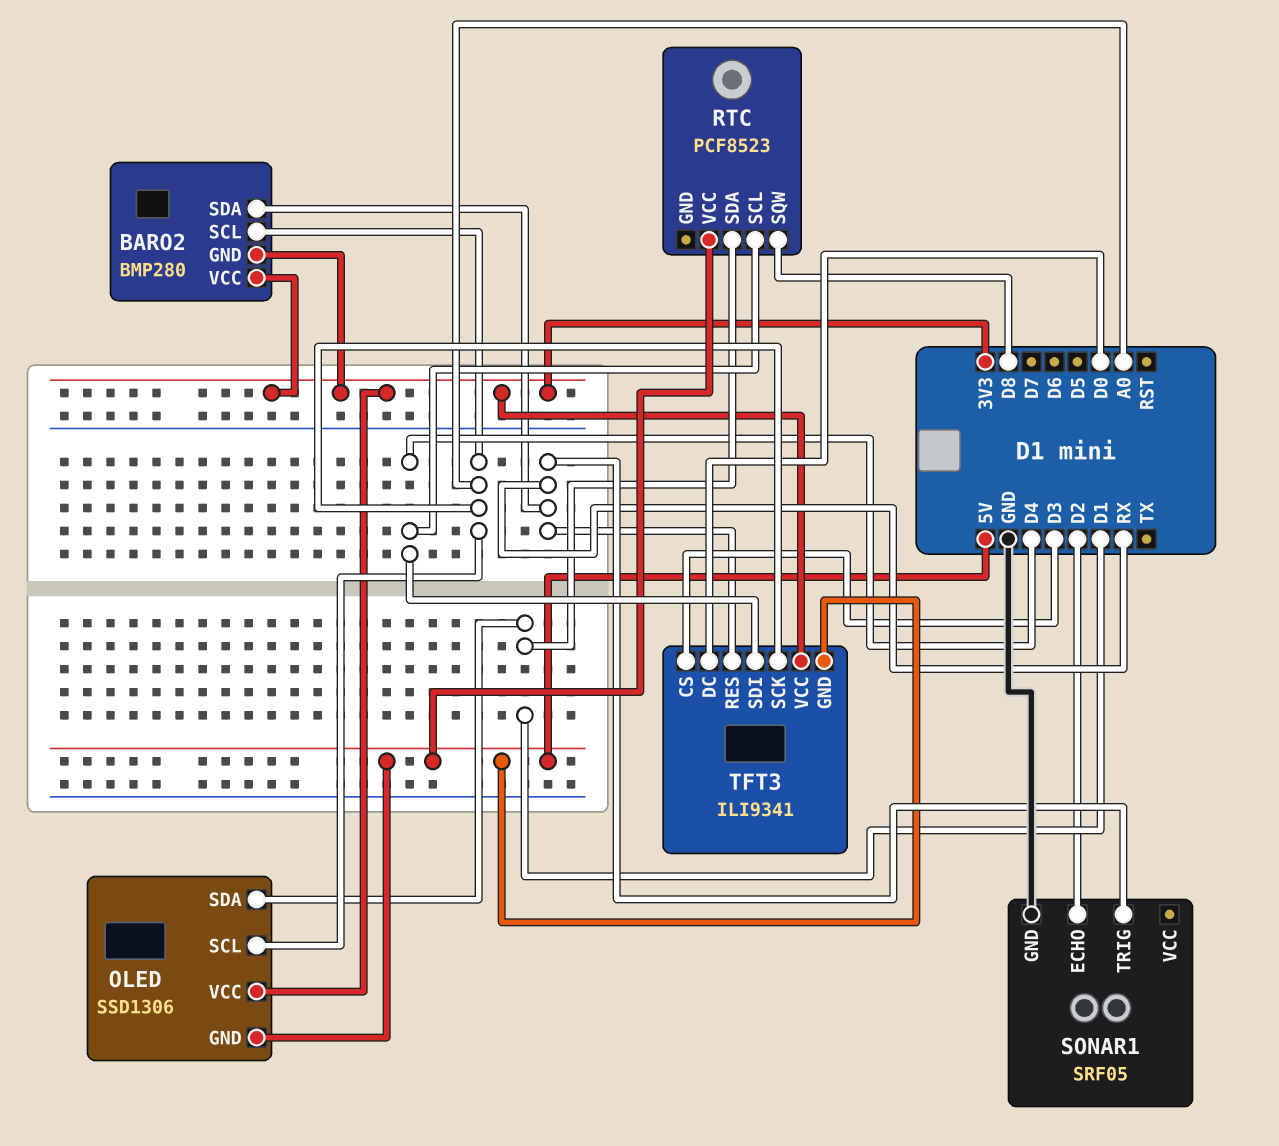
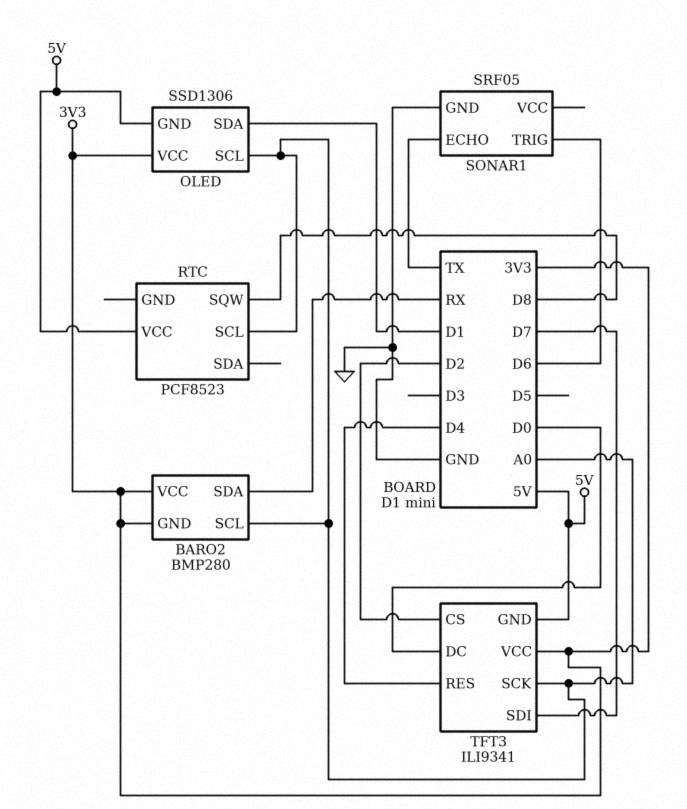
RTC pin SCL: D4 -> A0
RTC pin SDA: D1 -> none
SONAR1 pin ECHO: D2 -> TX
SONAR1 pin TRIG: RX -> D6
TFT3 pin CS: D3 -> D2
TFT3 pin RES: RX -> D4
TFT3 pin SDI: D4 -> D7

